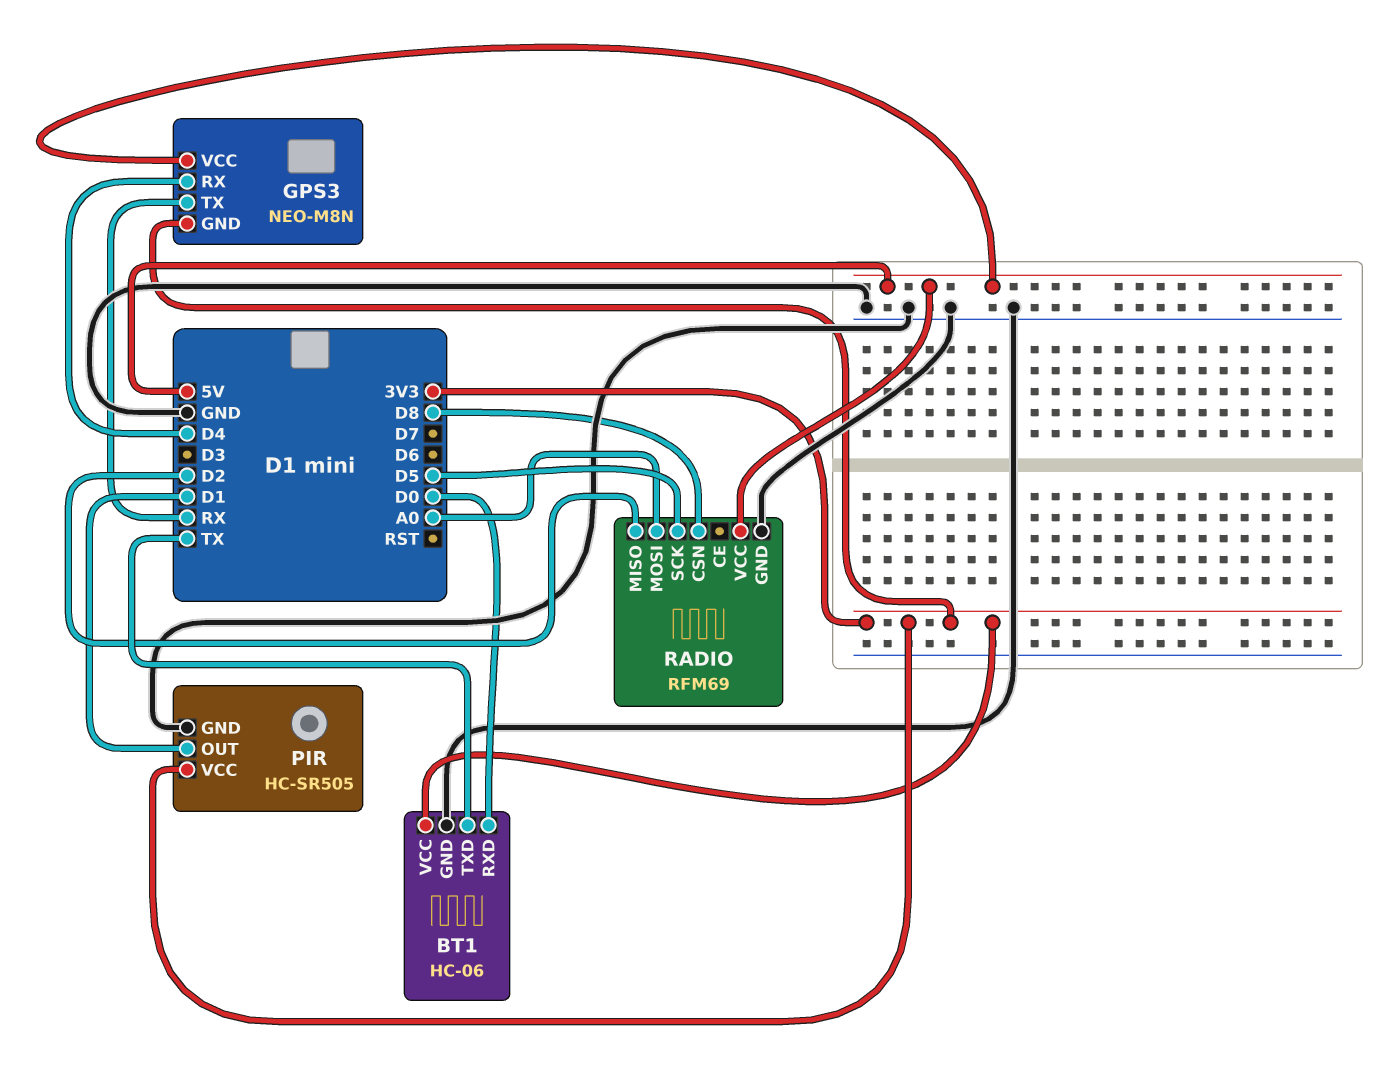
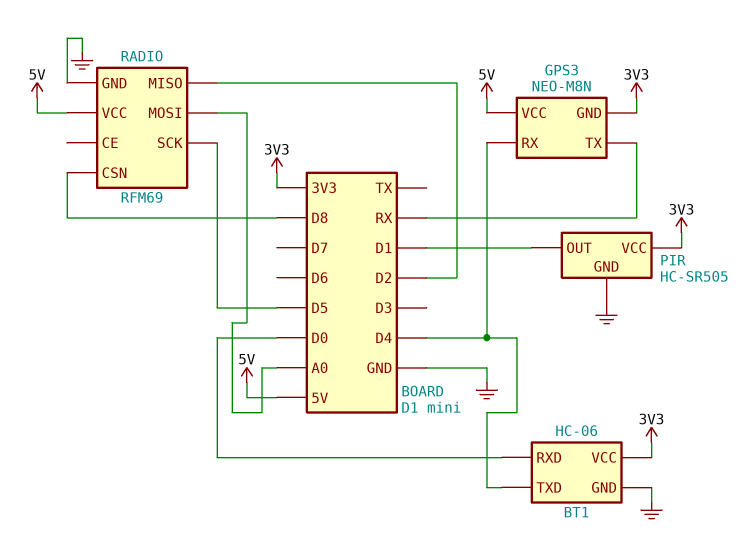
BT1 pin TXD: TX -> D4

